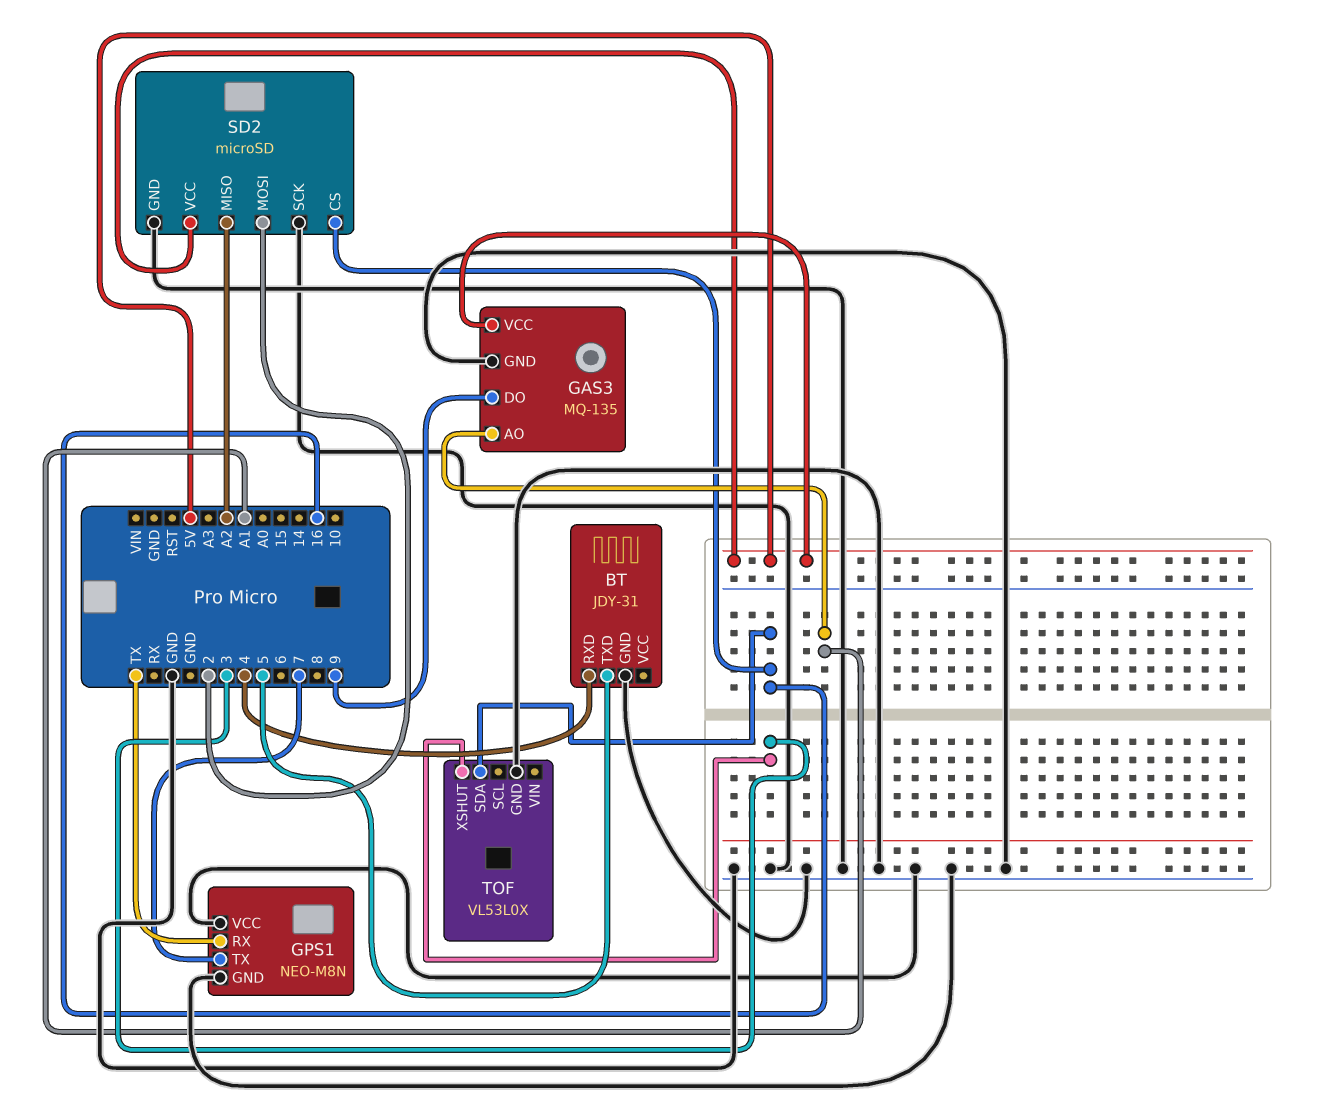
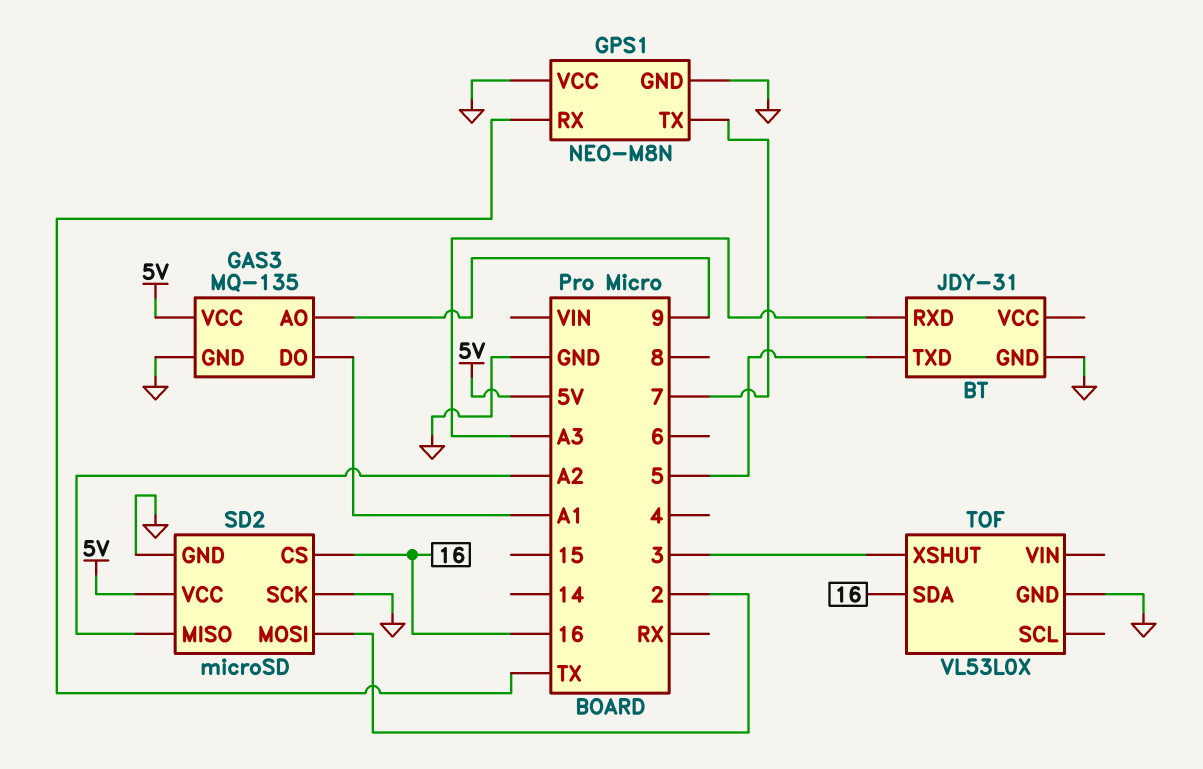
BT pin RXD: 4 -> A3
GAS3 pin AO: A1 -> 9
GAS3 pin DO: 9 -> A1

